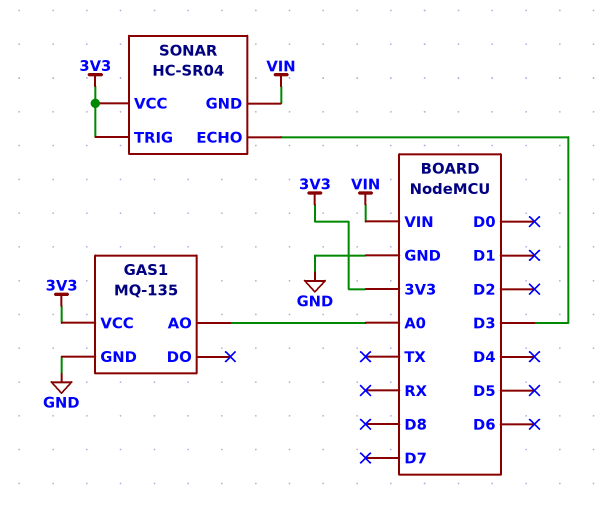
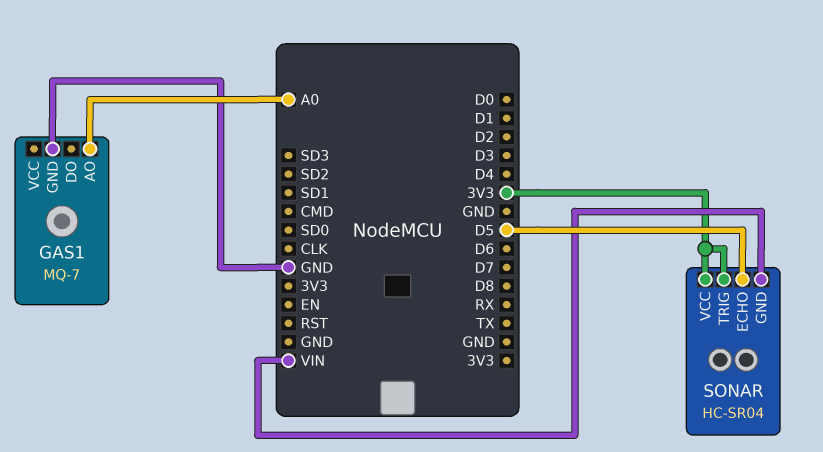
GAS1: MQ-135 -> MQ-7
GAS1 pin VCC: 3V3 -> none
SONAR pin ECHO: D3 -> D5

